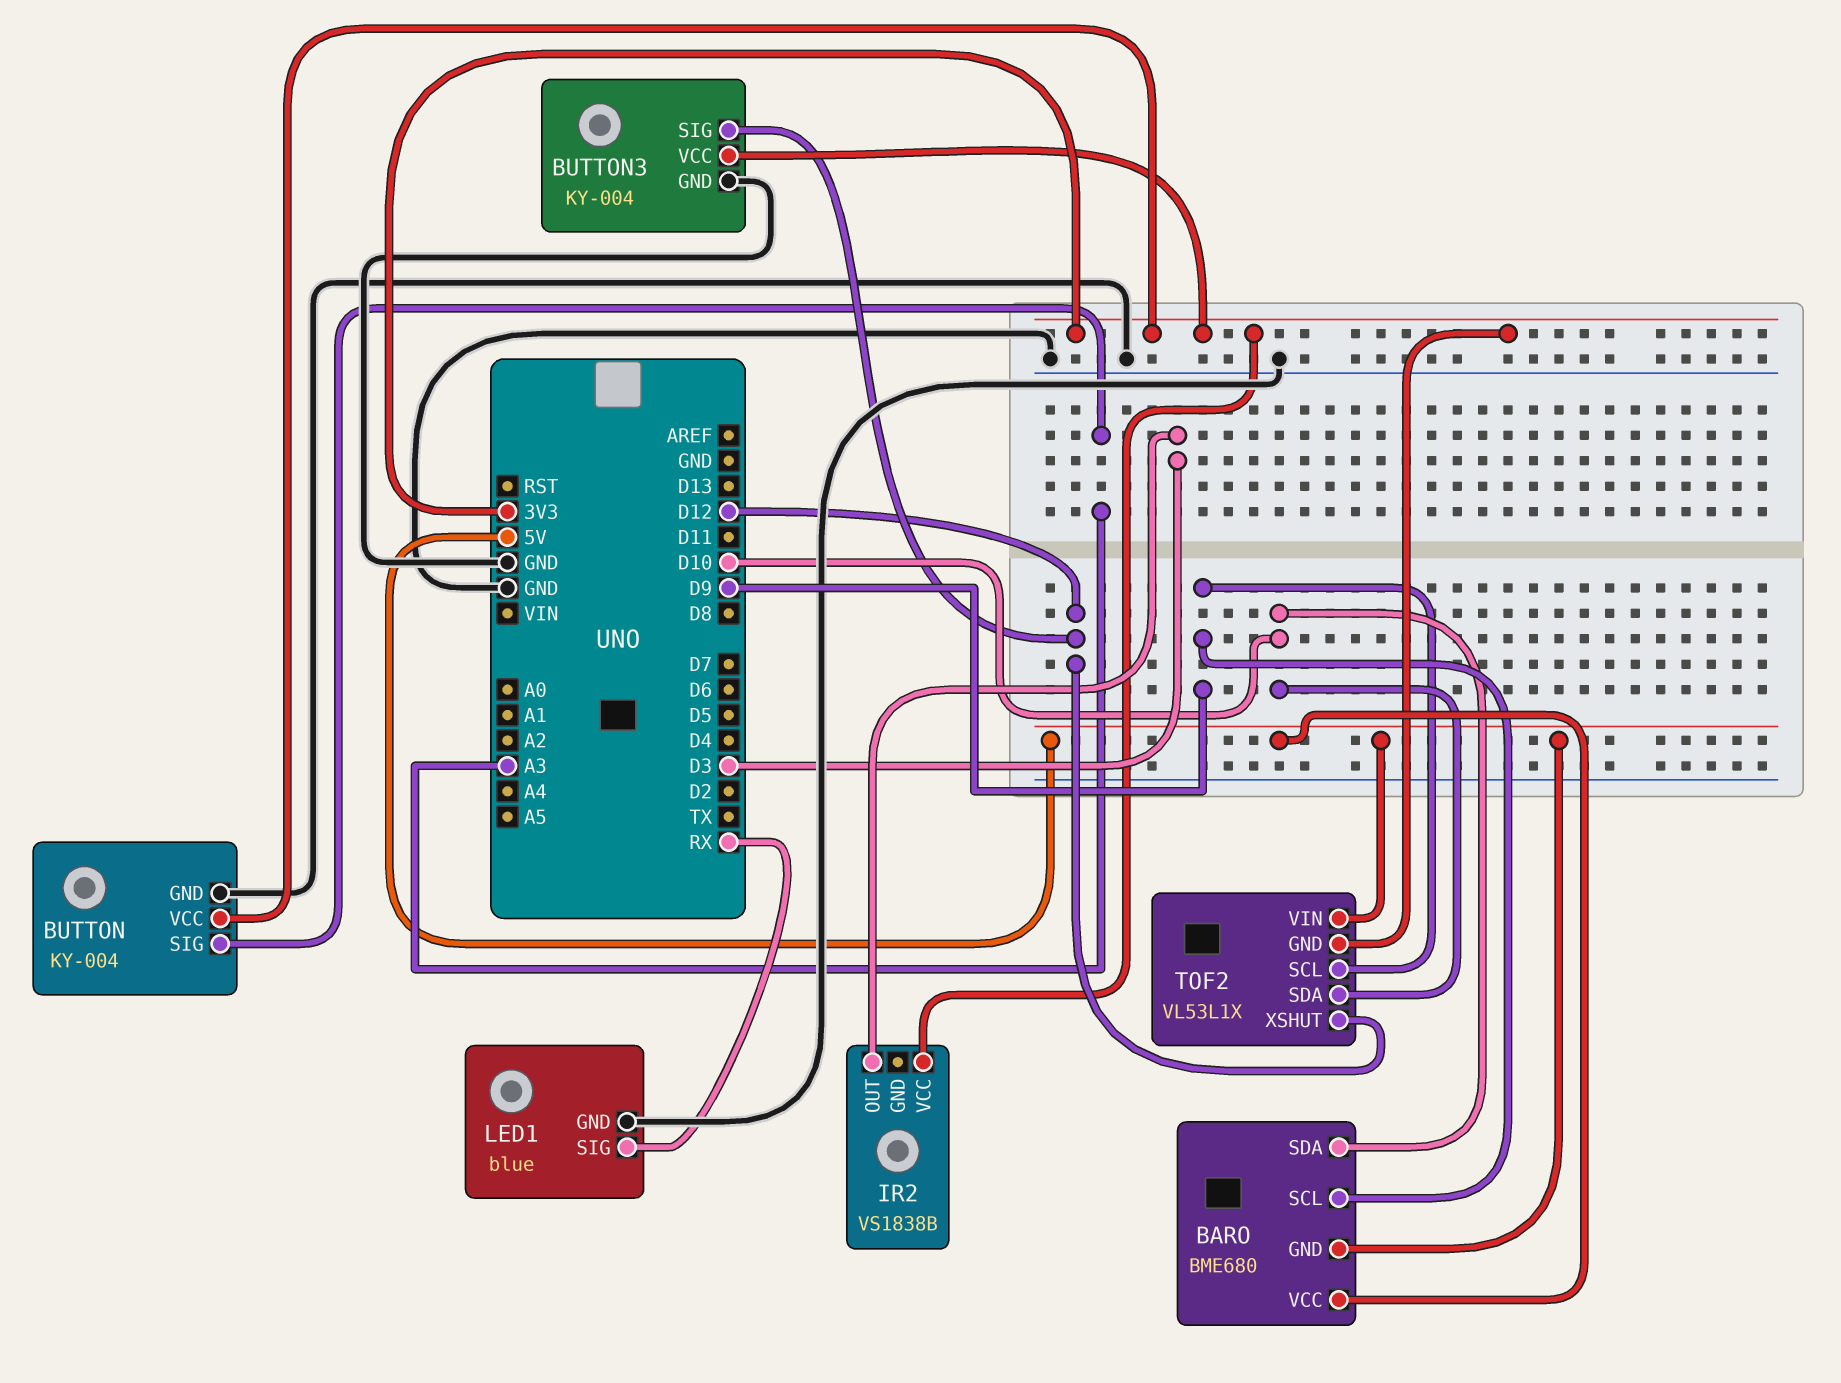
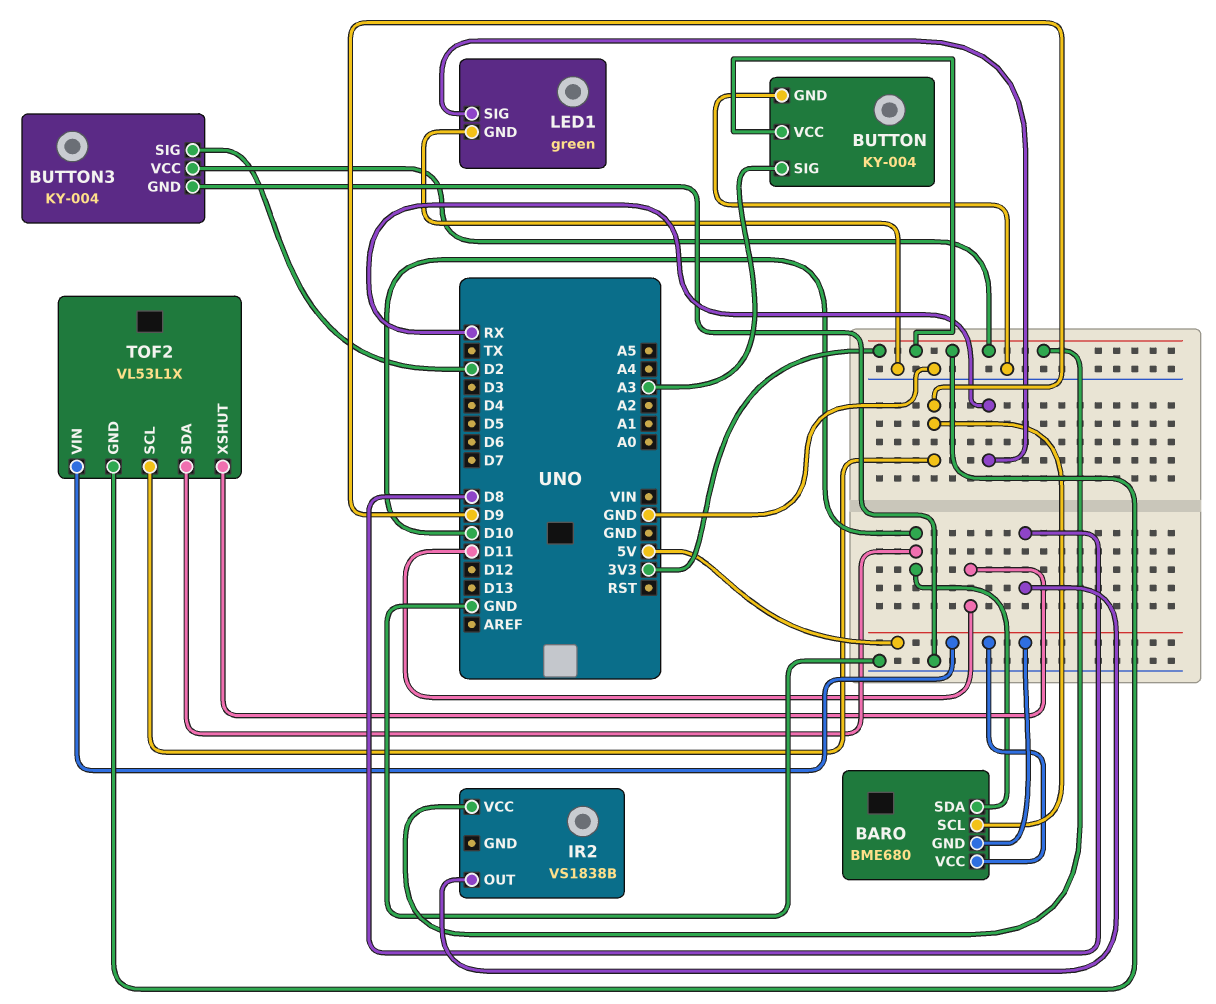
BUTTON3 pin SIG: D12 -> D2
IR2 pin OUT: D3 -> D8
LED1: blue -> green
TOF2 pin XSHUT: D12 -> D11

